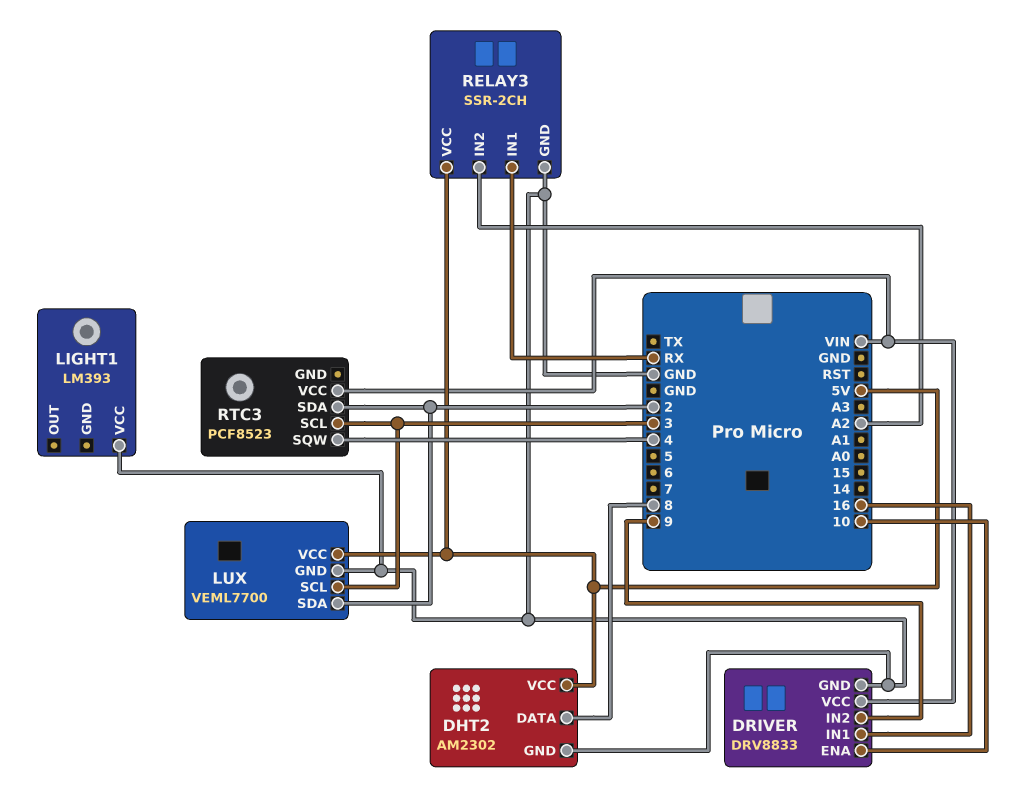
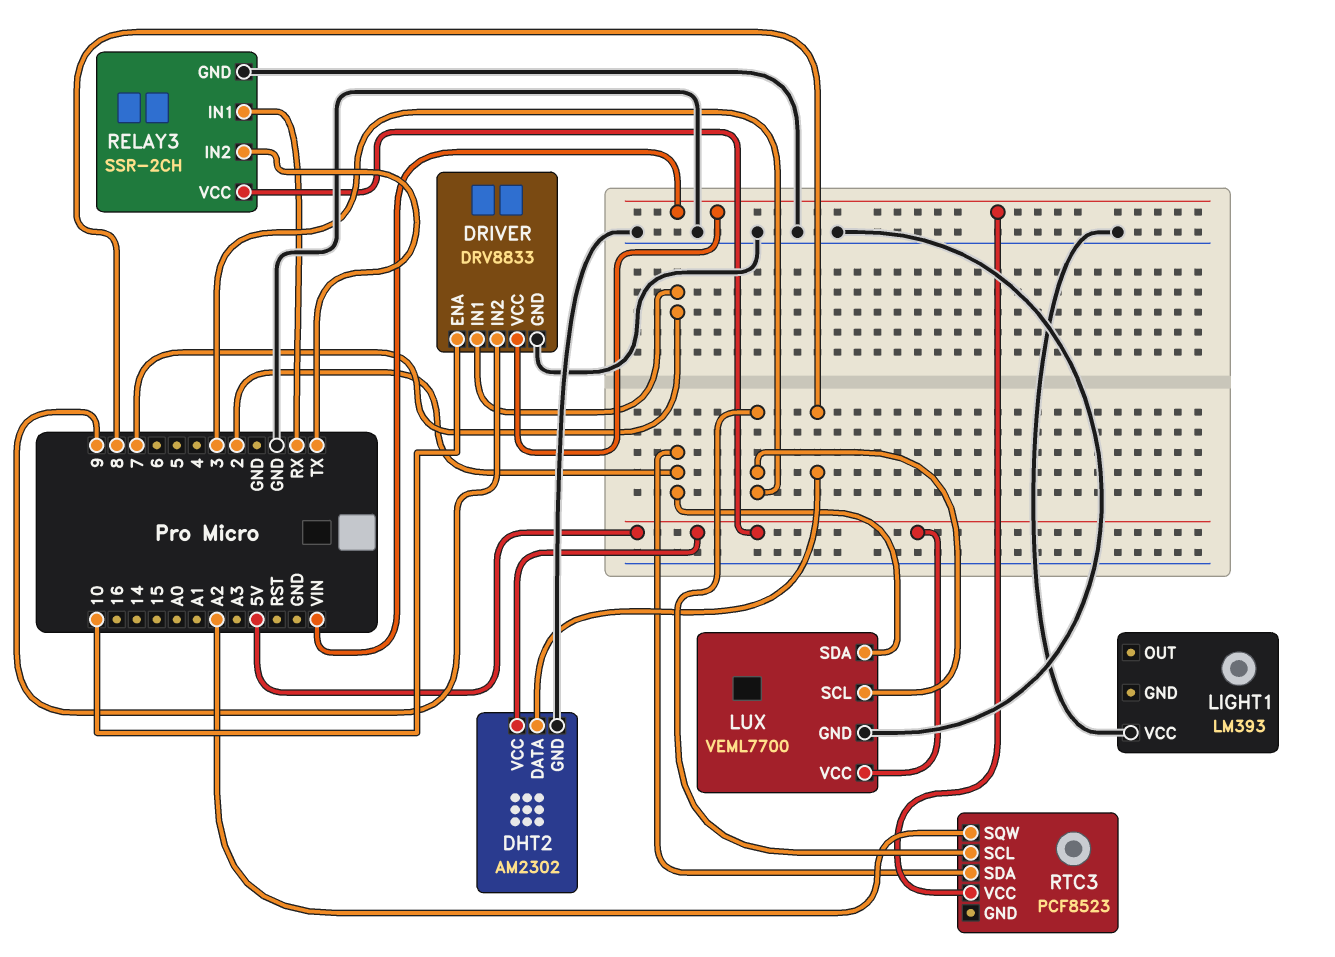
DRIVER pin IN1: 16 -> 7
RELAY3 pin IN2: A2 -> TX
RTC3 pin SQW: 4 -> A2

